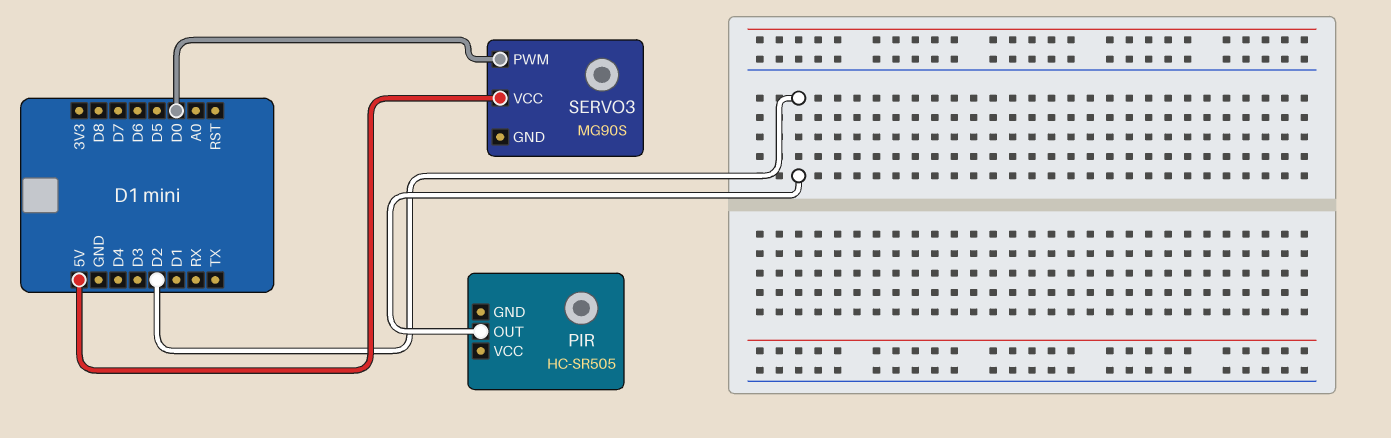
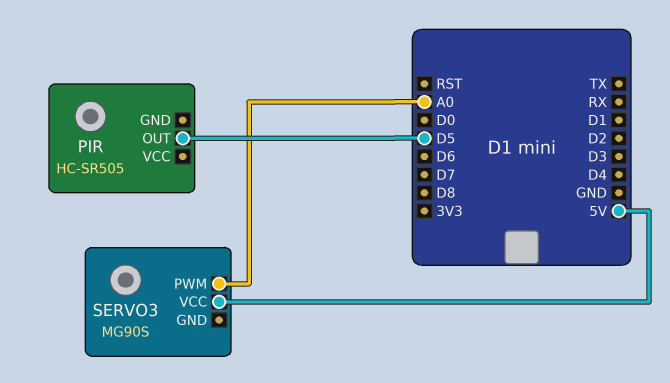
PIR pin OUT: D2 -> D5
SERVO3 pin PWM: D0 -> A0

